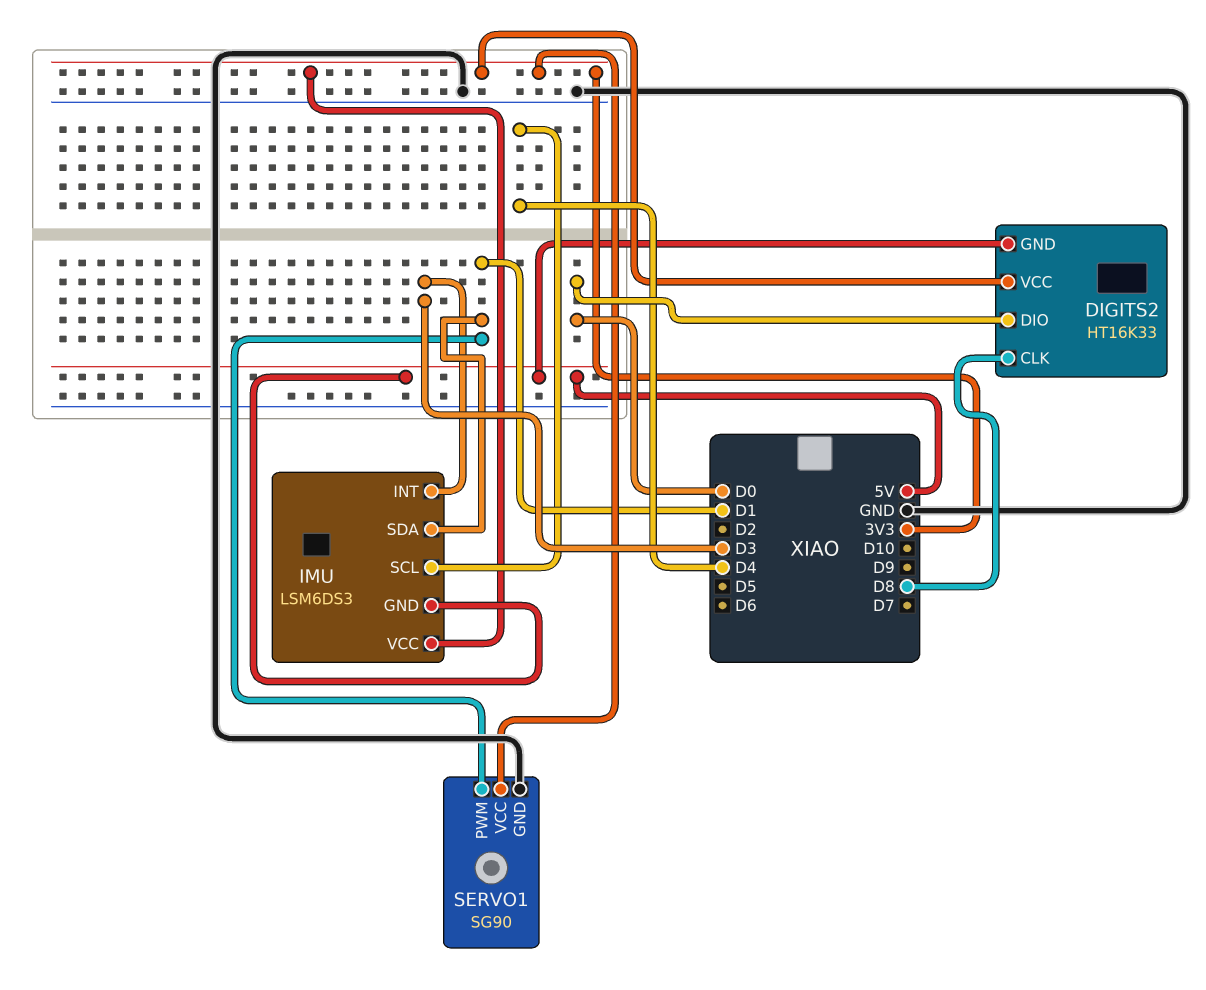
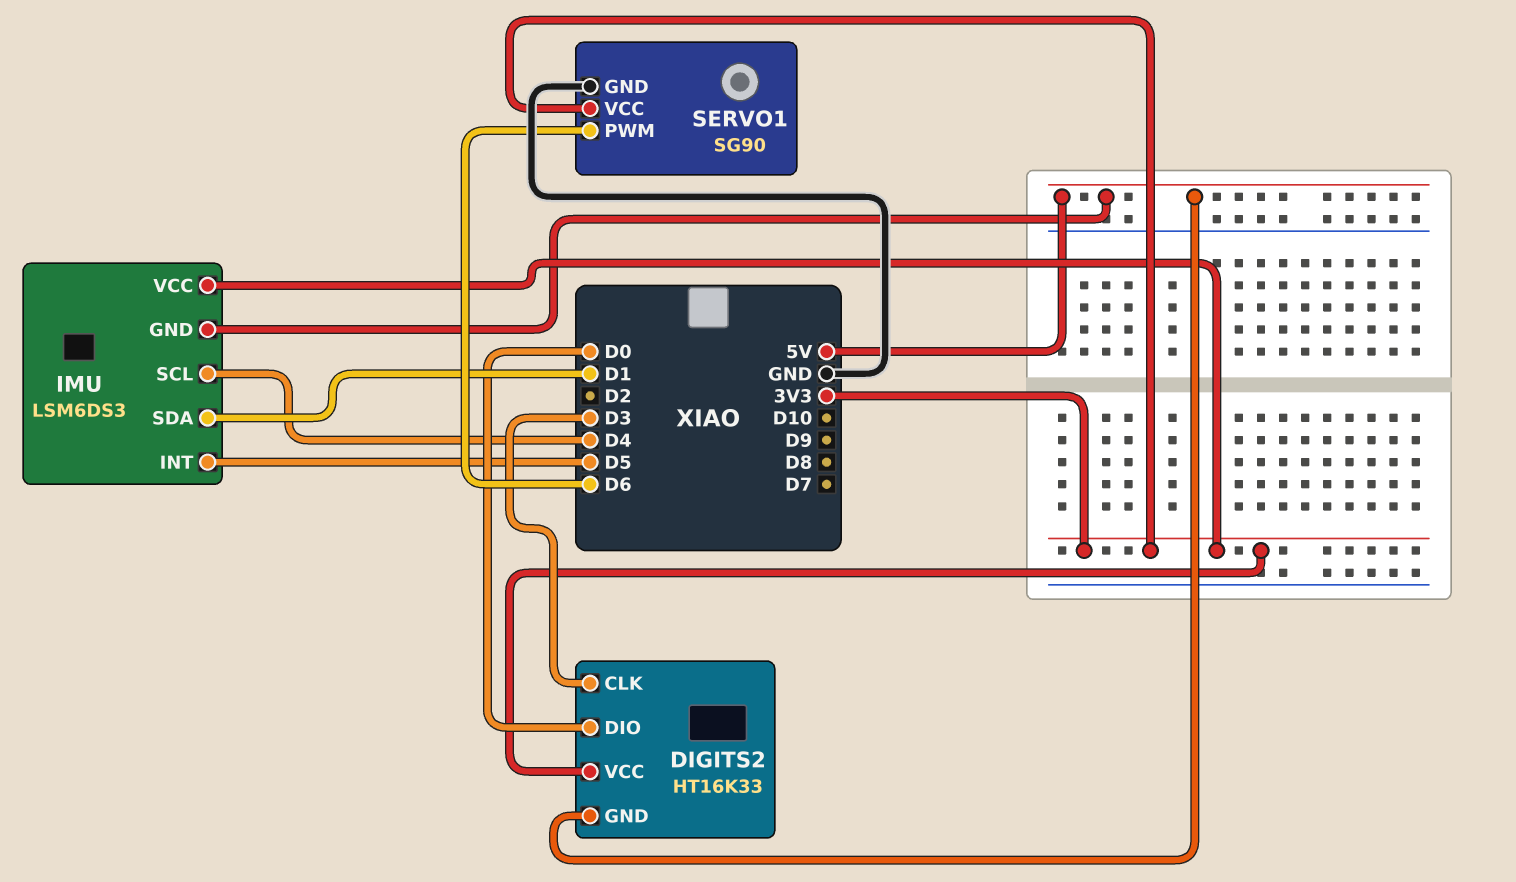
DIGITS2 pin CLK: D8 -> D3
IMU pin INT: D3 -> D5
SERVO1 pin PWM: D1 -> D6

